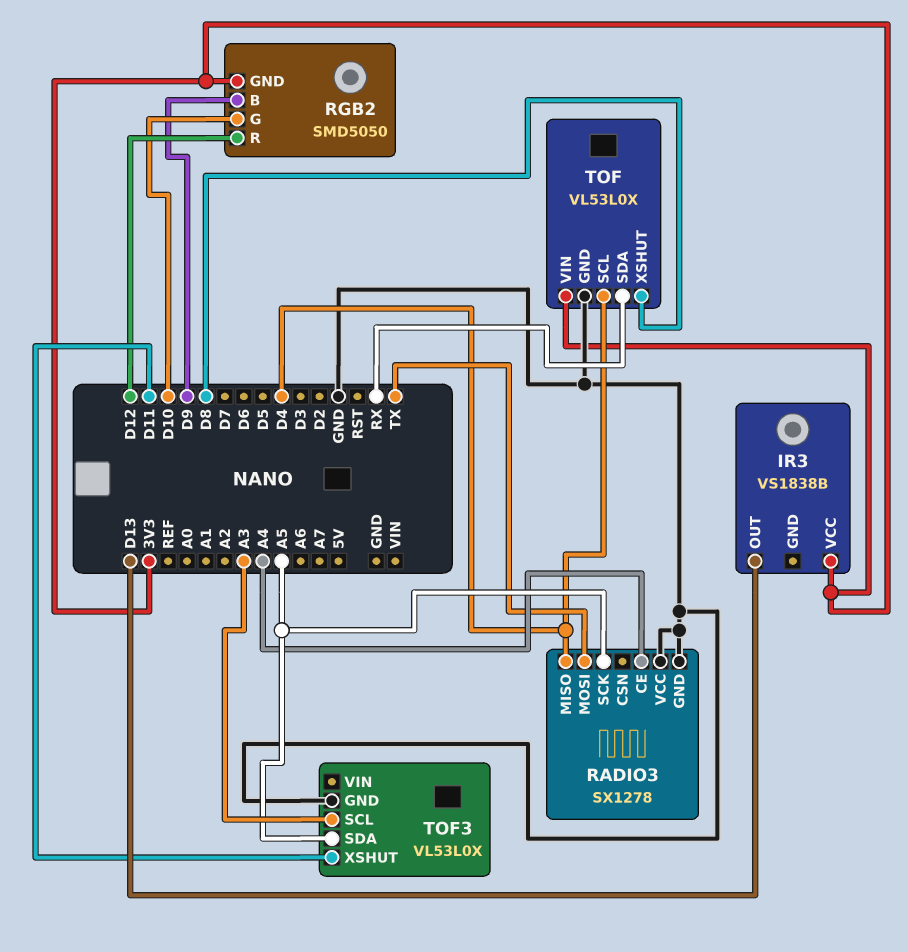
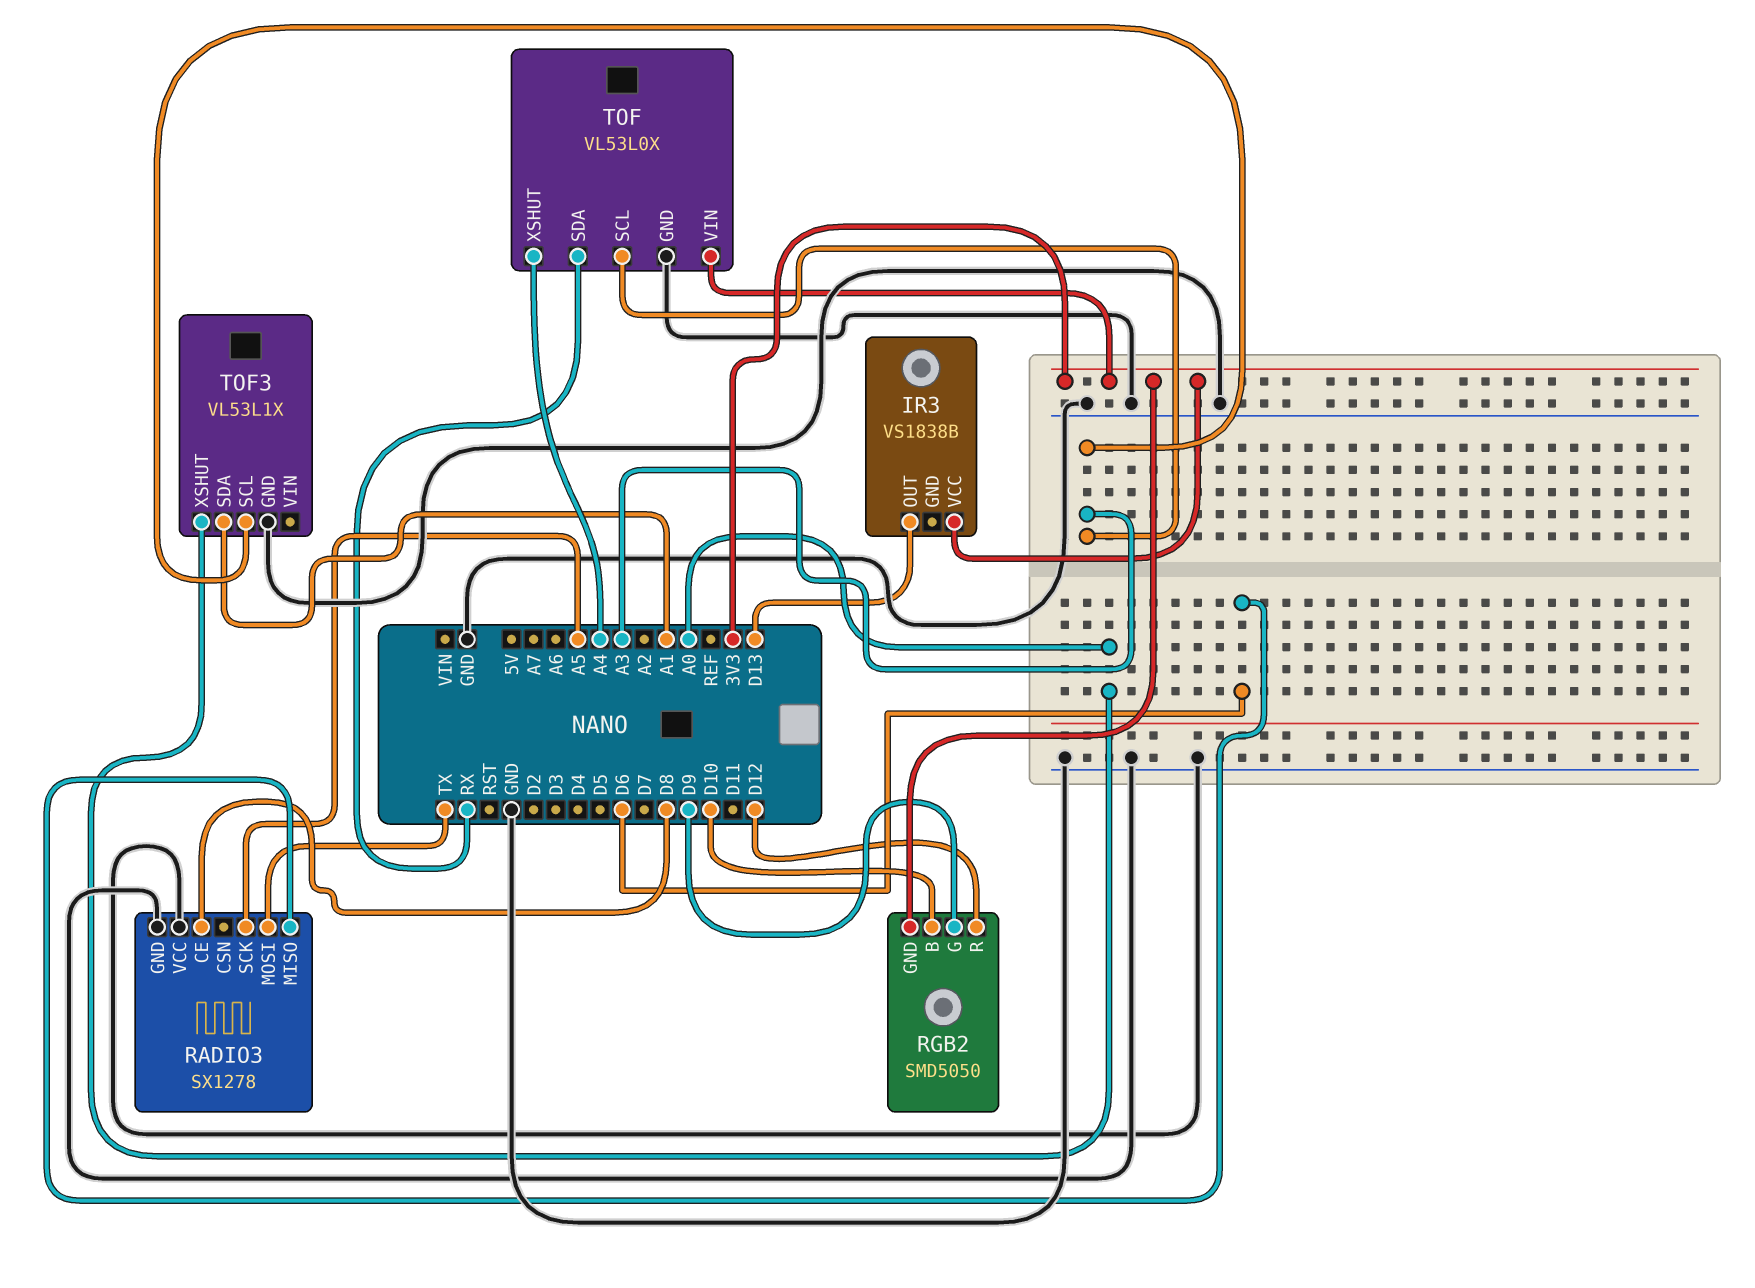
RADIO3 pin CE: A4 -> D8
RADIO3 pin MISO: D4 -> D6
RGB2 pin B: D9 -> D10
RGB2 pin G: D10 -> D9
TOF pin SCL: D4 -> A3
TOF pin XSHUT: D8 -> A4
TOF3: VL53L0X -> VL53L1X
TOF3 pin SDA: A5 -> A1
TOF3 pin XSHUT: D11 -> A0

